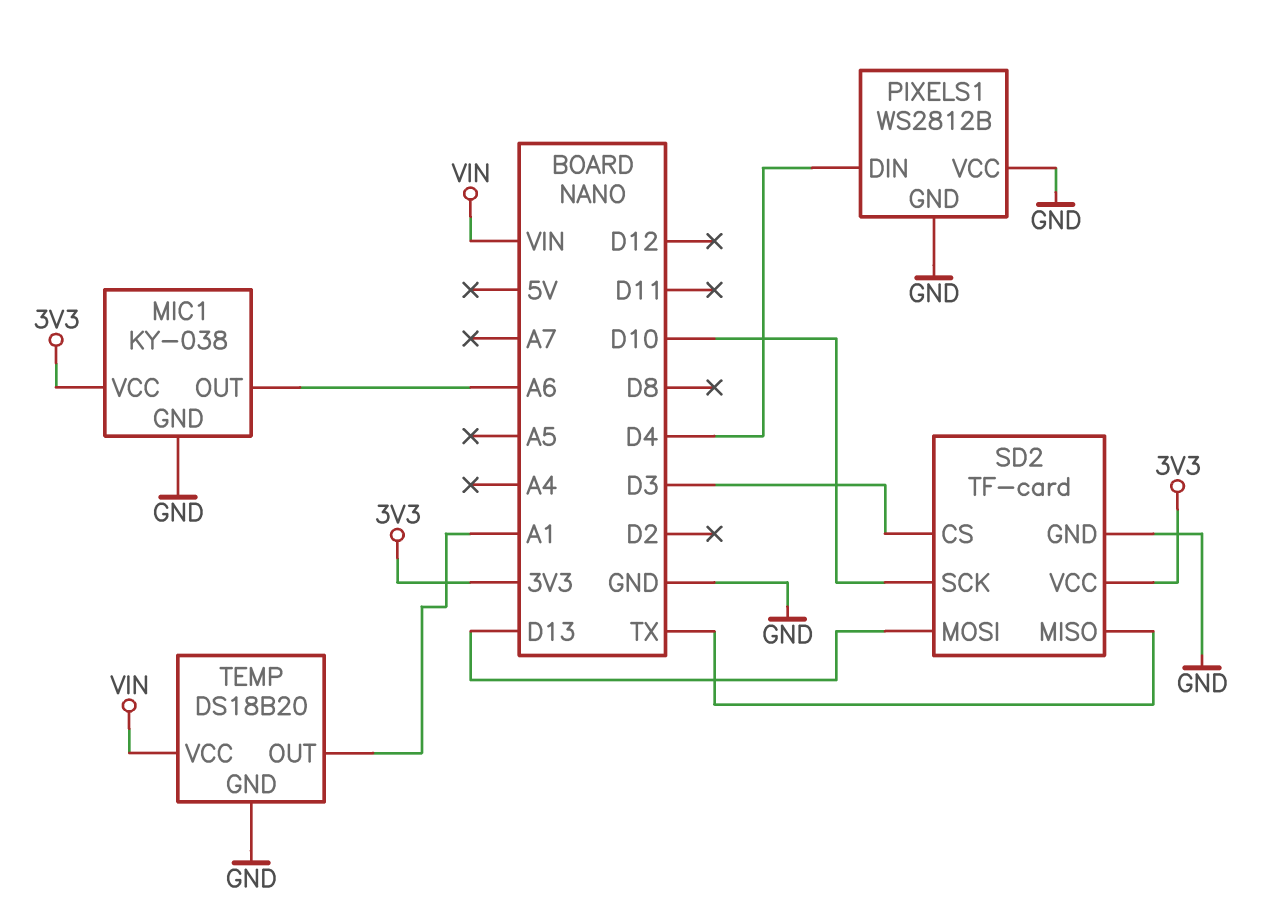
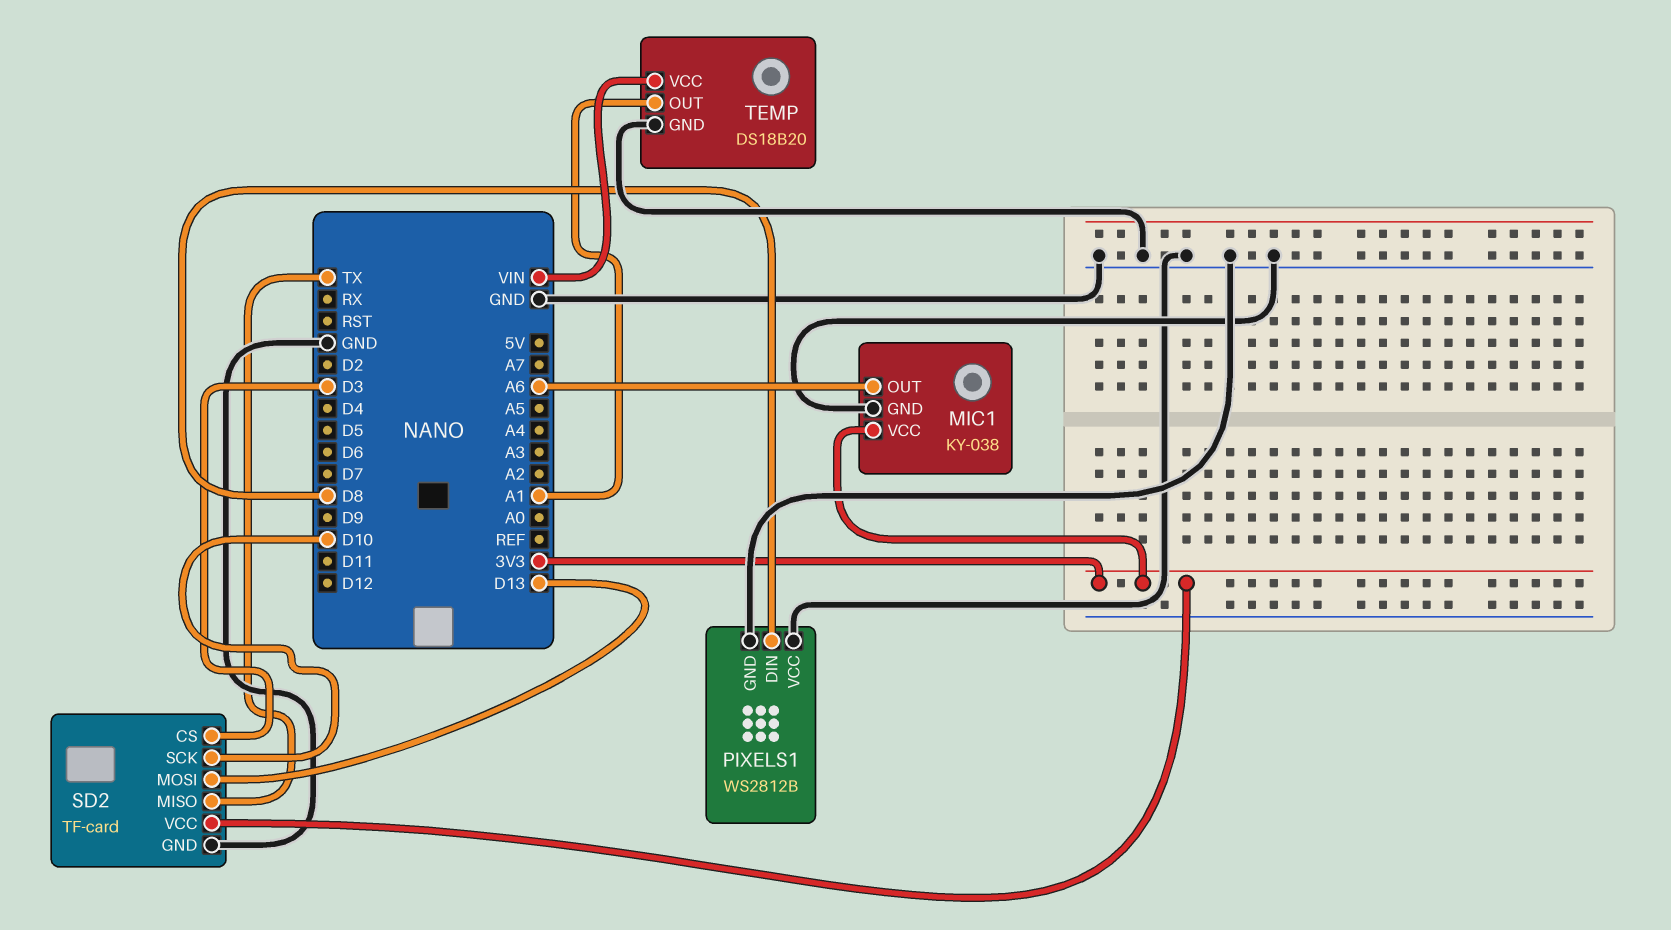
PIXELS1 pin DIN: D4 -> D8

